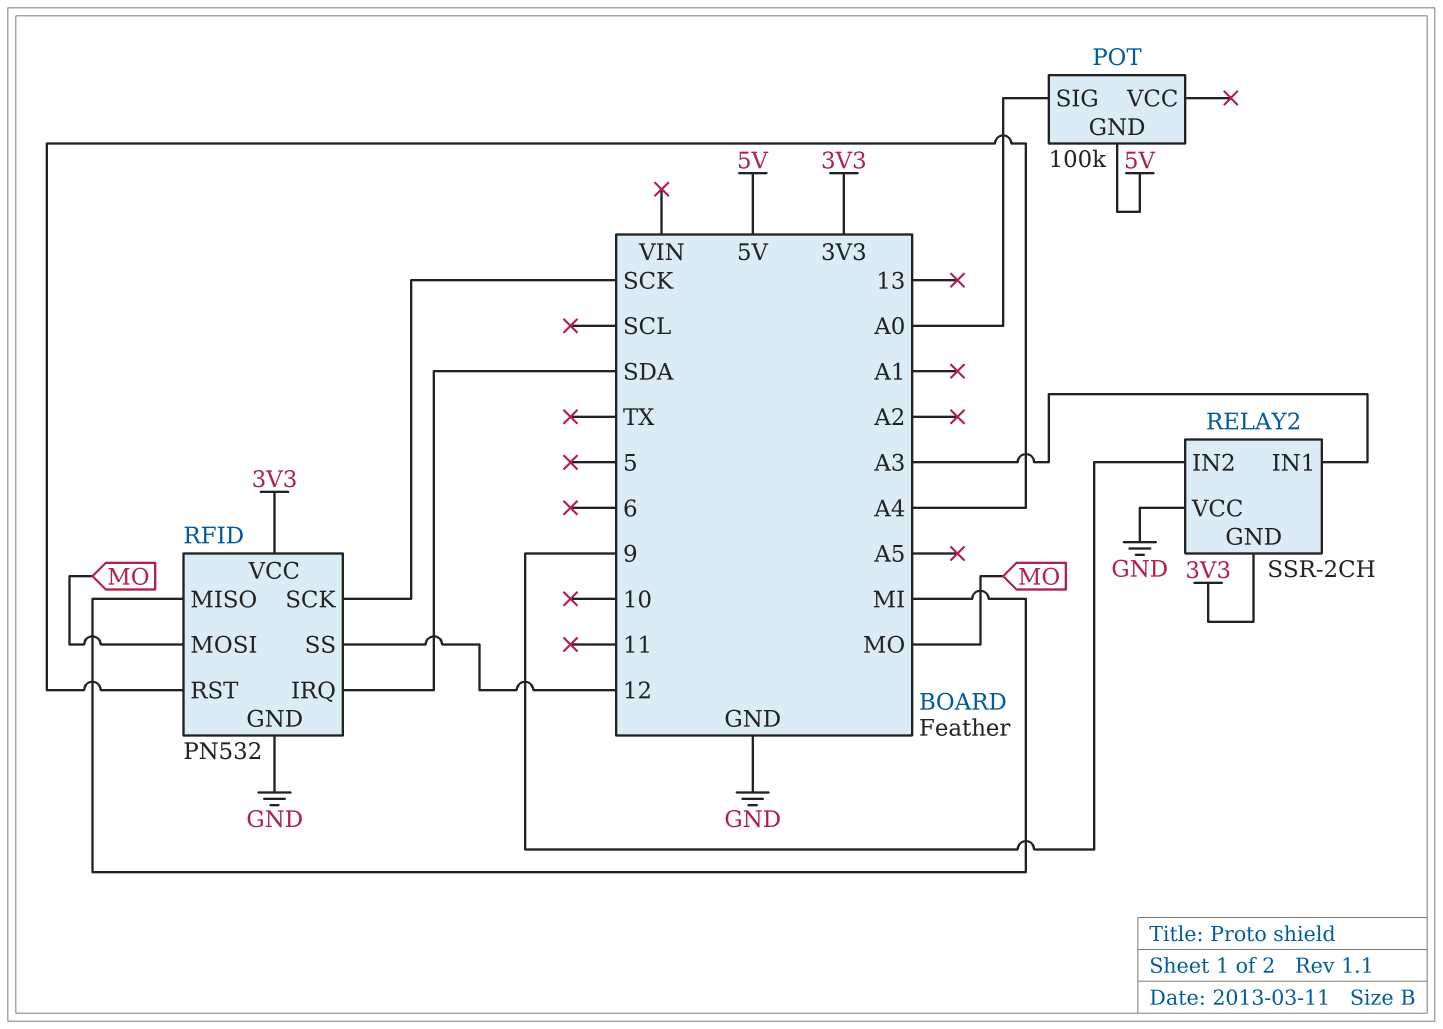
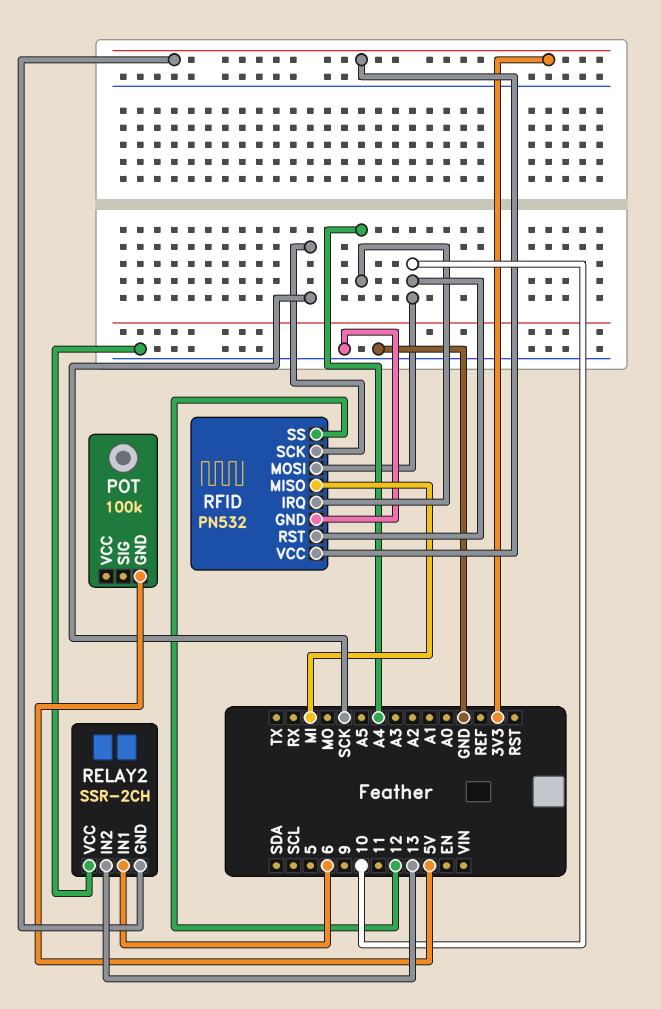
POT pin SIG: A0 -> none
RELAY2 pin IN1: A3 -> 6
RELAY2 pin IN2: 9 -> 13
RFID pin IRQ: SDA -> A4
RFID pin MOSI: MO -> 10
RFID pin RST: A4 -> 10

